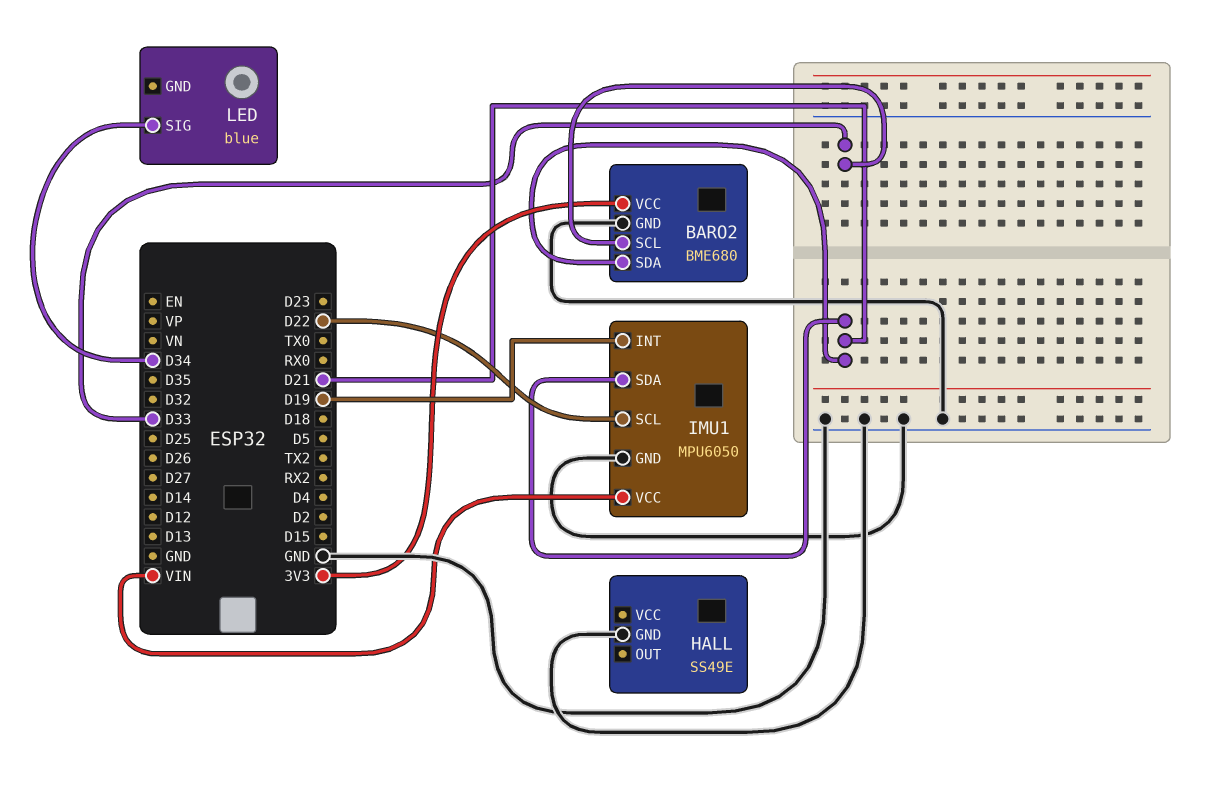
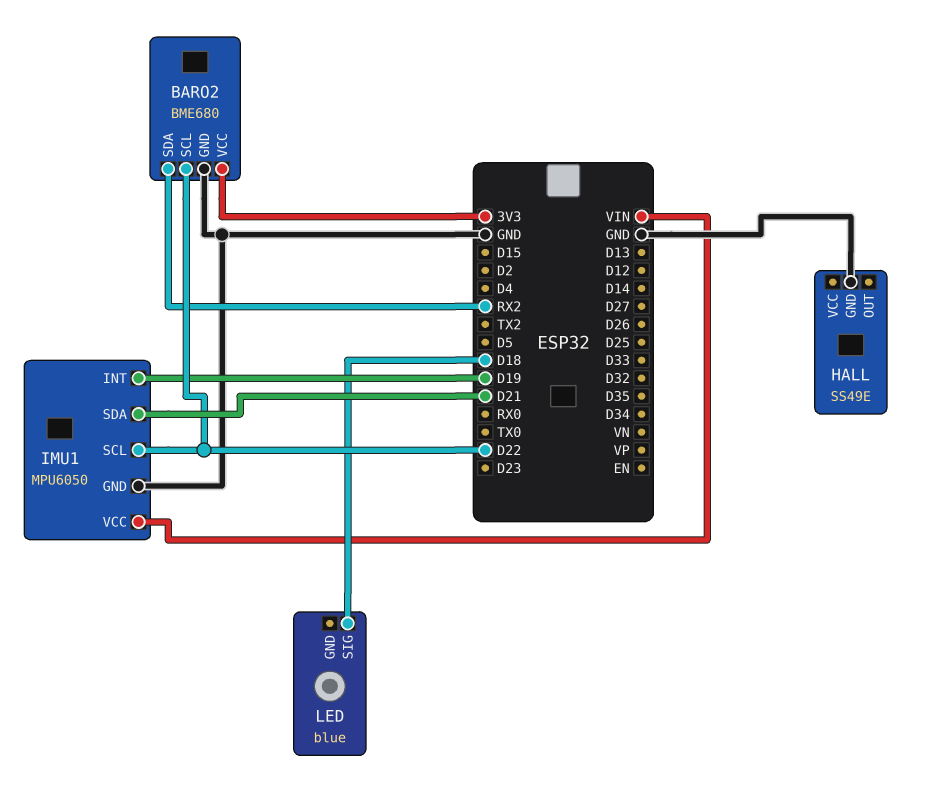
BARO2 pin SCL: D33 -> D22
BARO2 pin SDA: D21 -> RX2
LED pin SIG: D34 -> D18

